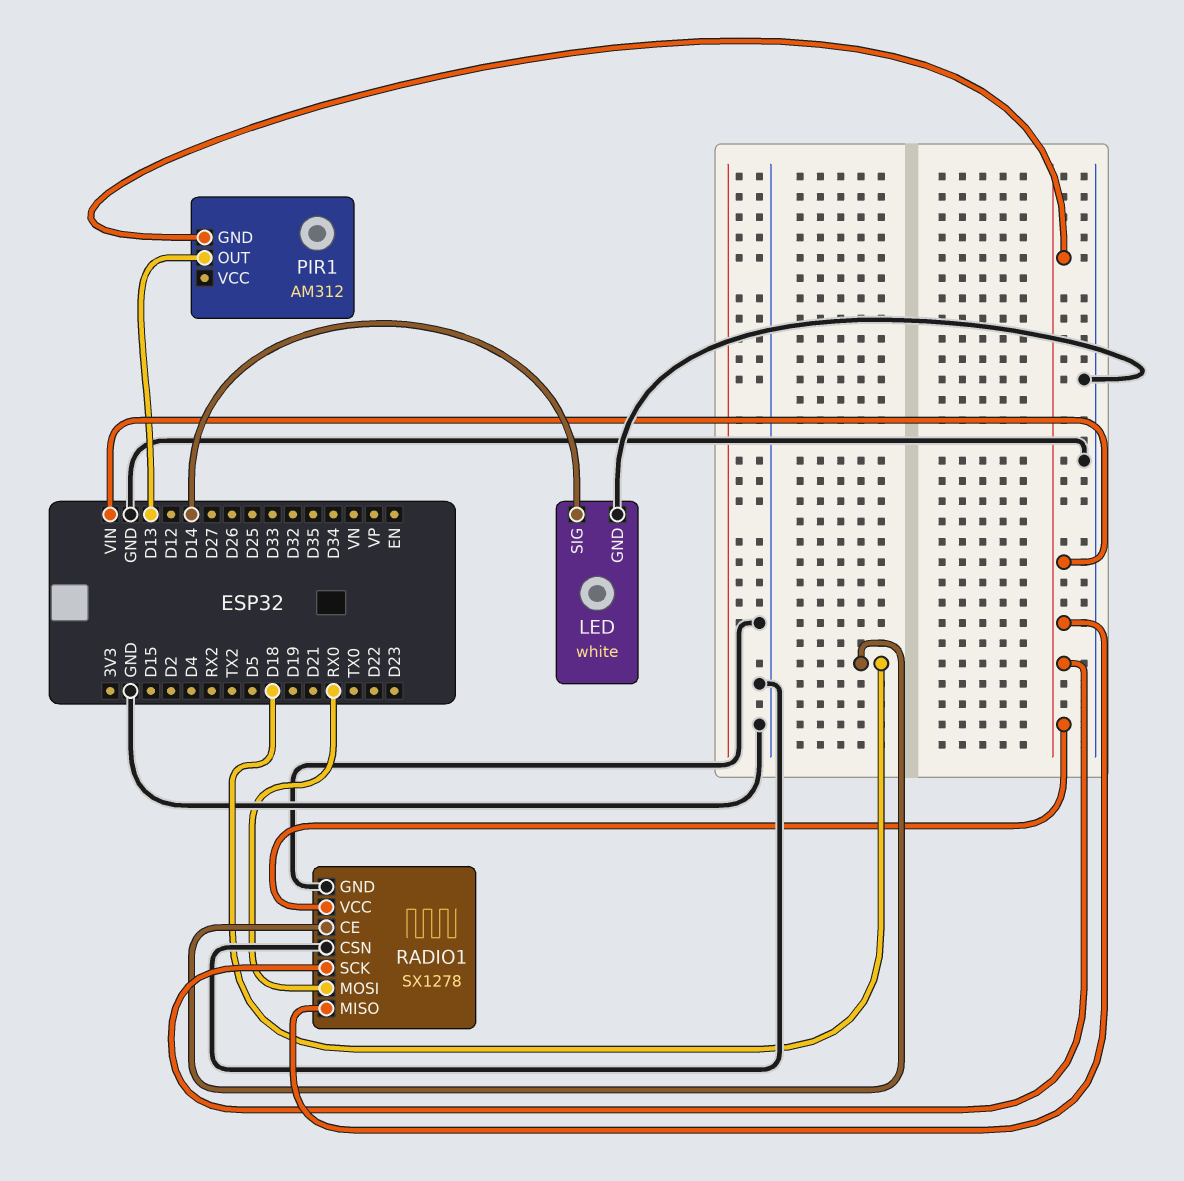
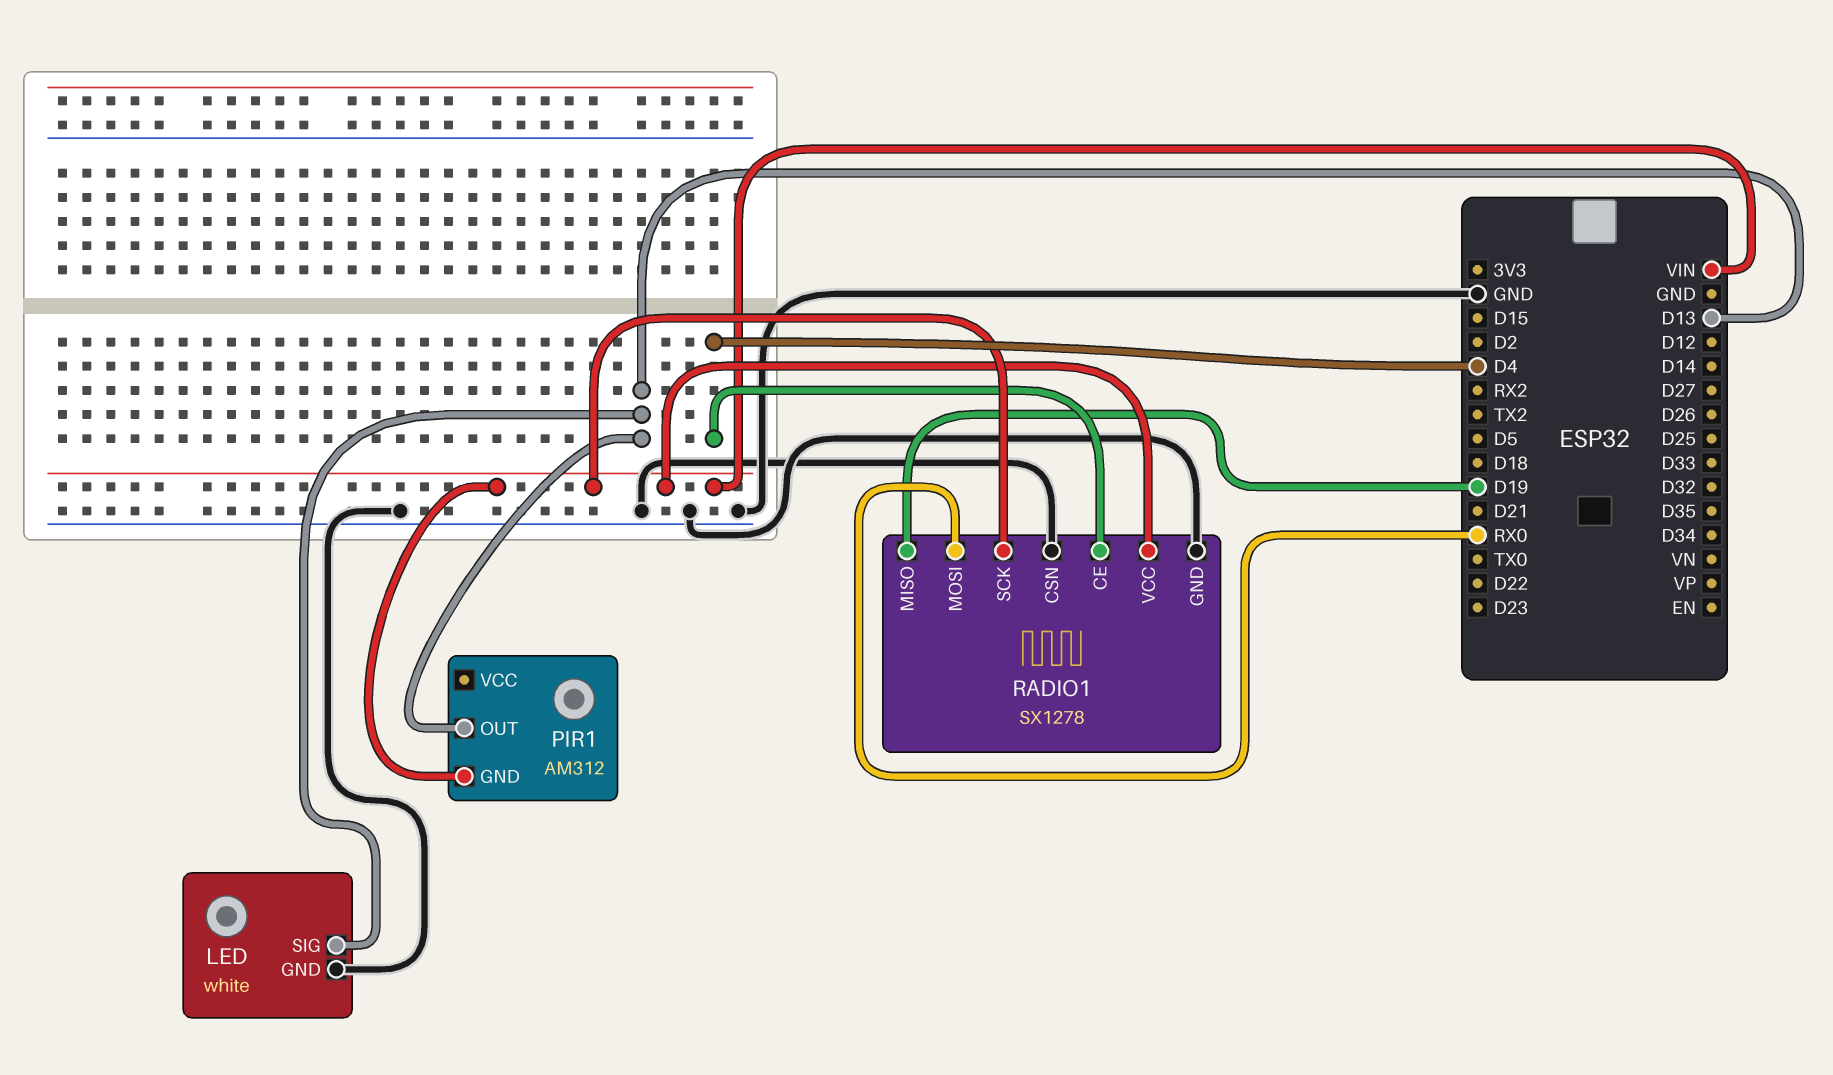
LED pin SIG: D14 -> D13
RADIO1 pin CE: D18 -> D4
RADIO1 pin MISO: VIN -> D19

